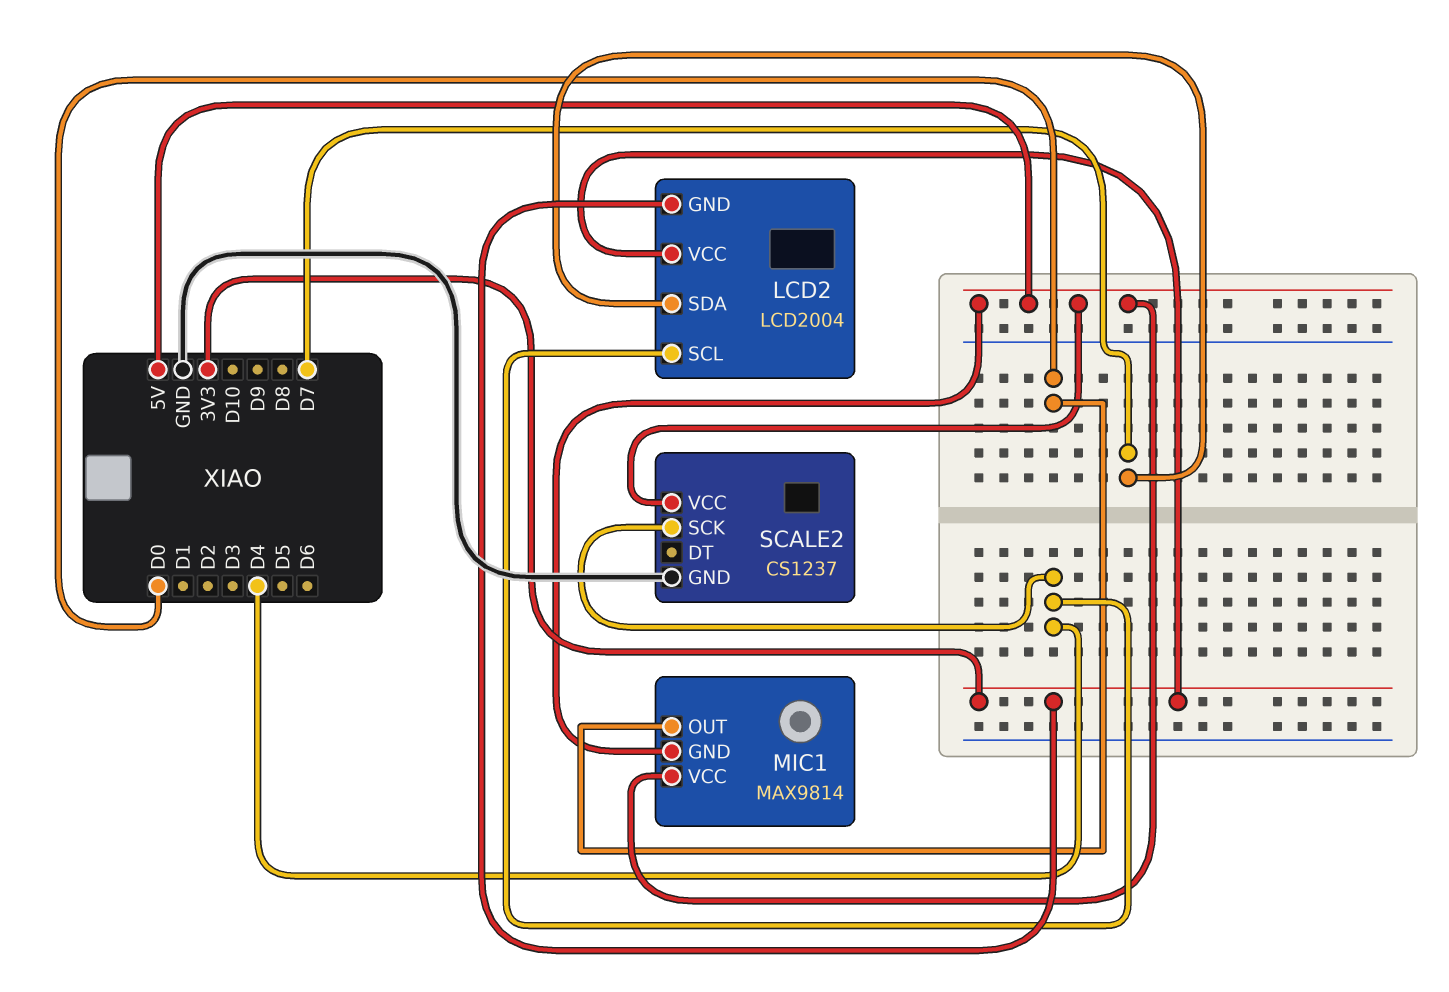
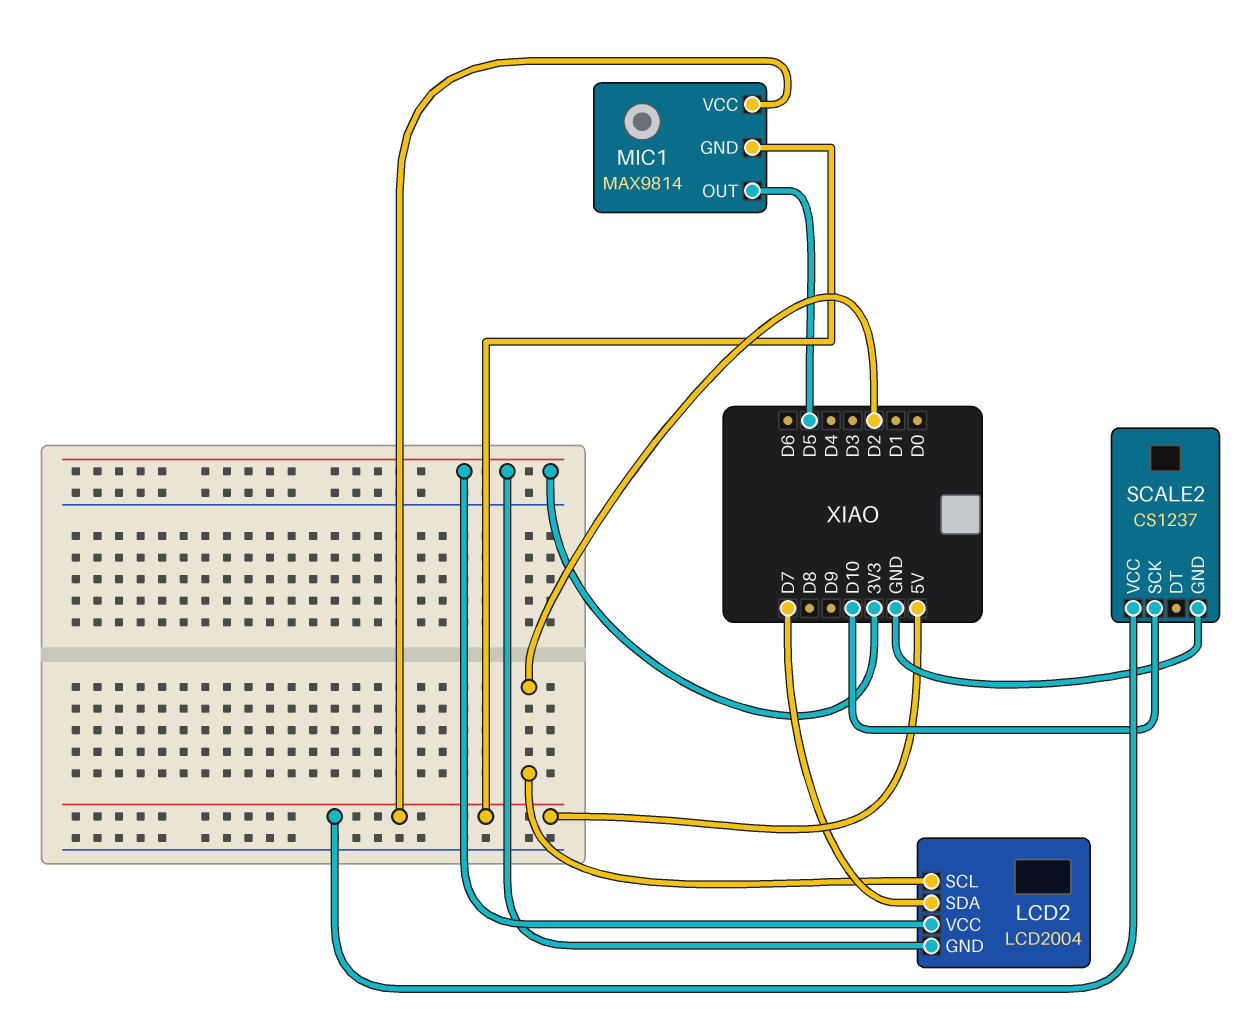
LCD2 pin SCL: D4 -> D2
MIC1 pin OUT: D0 -> D5
SCALE2 pin SCK: D4 -> D10

